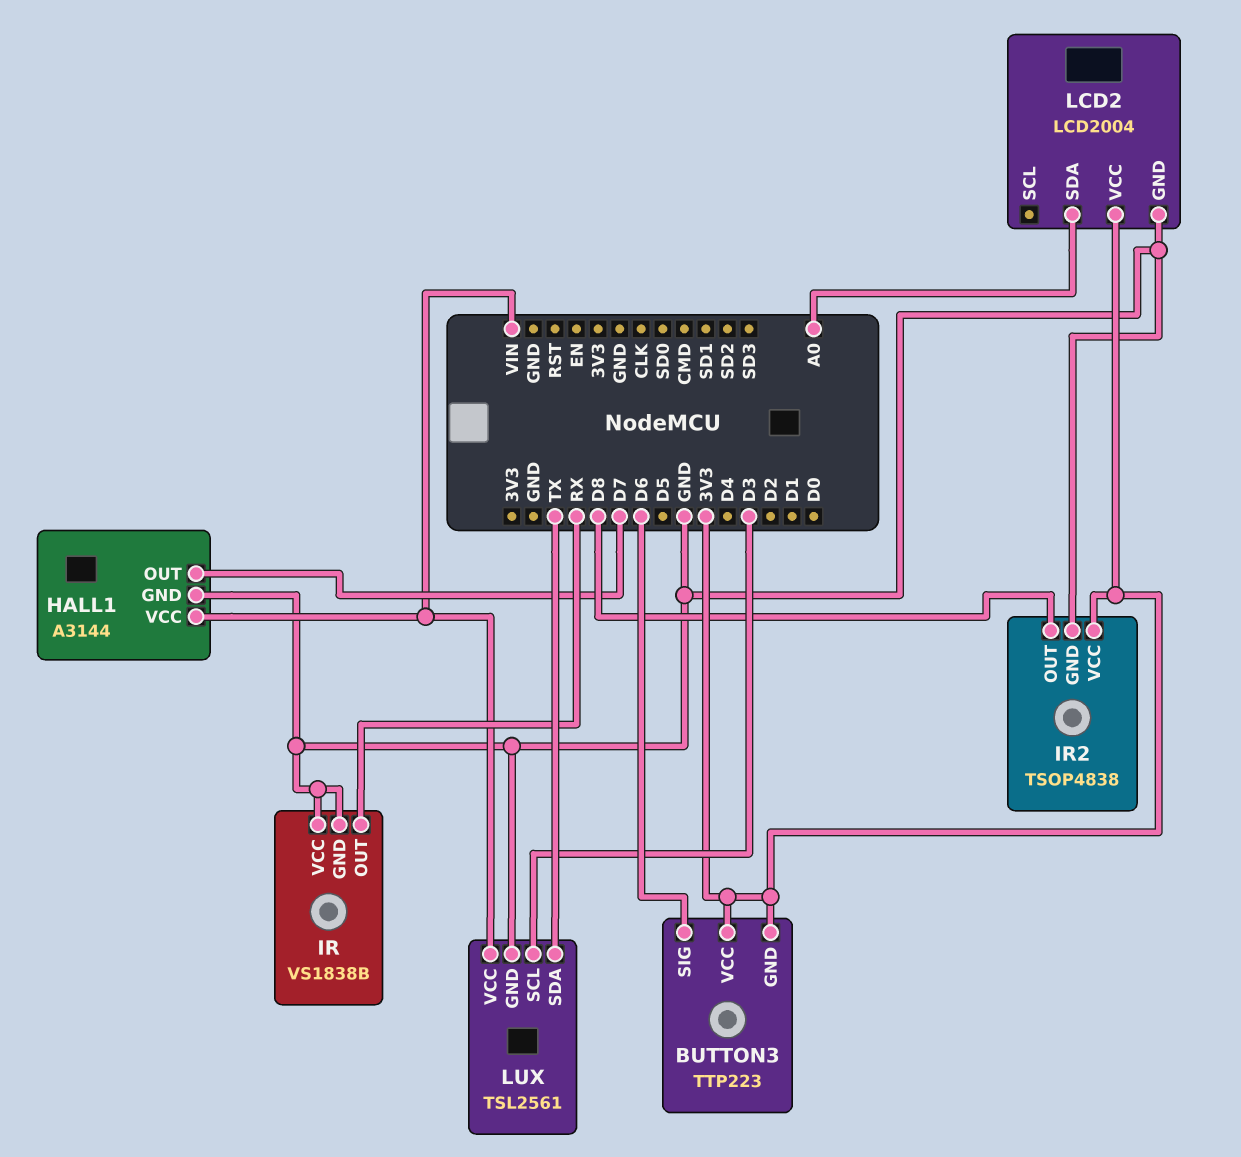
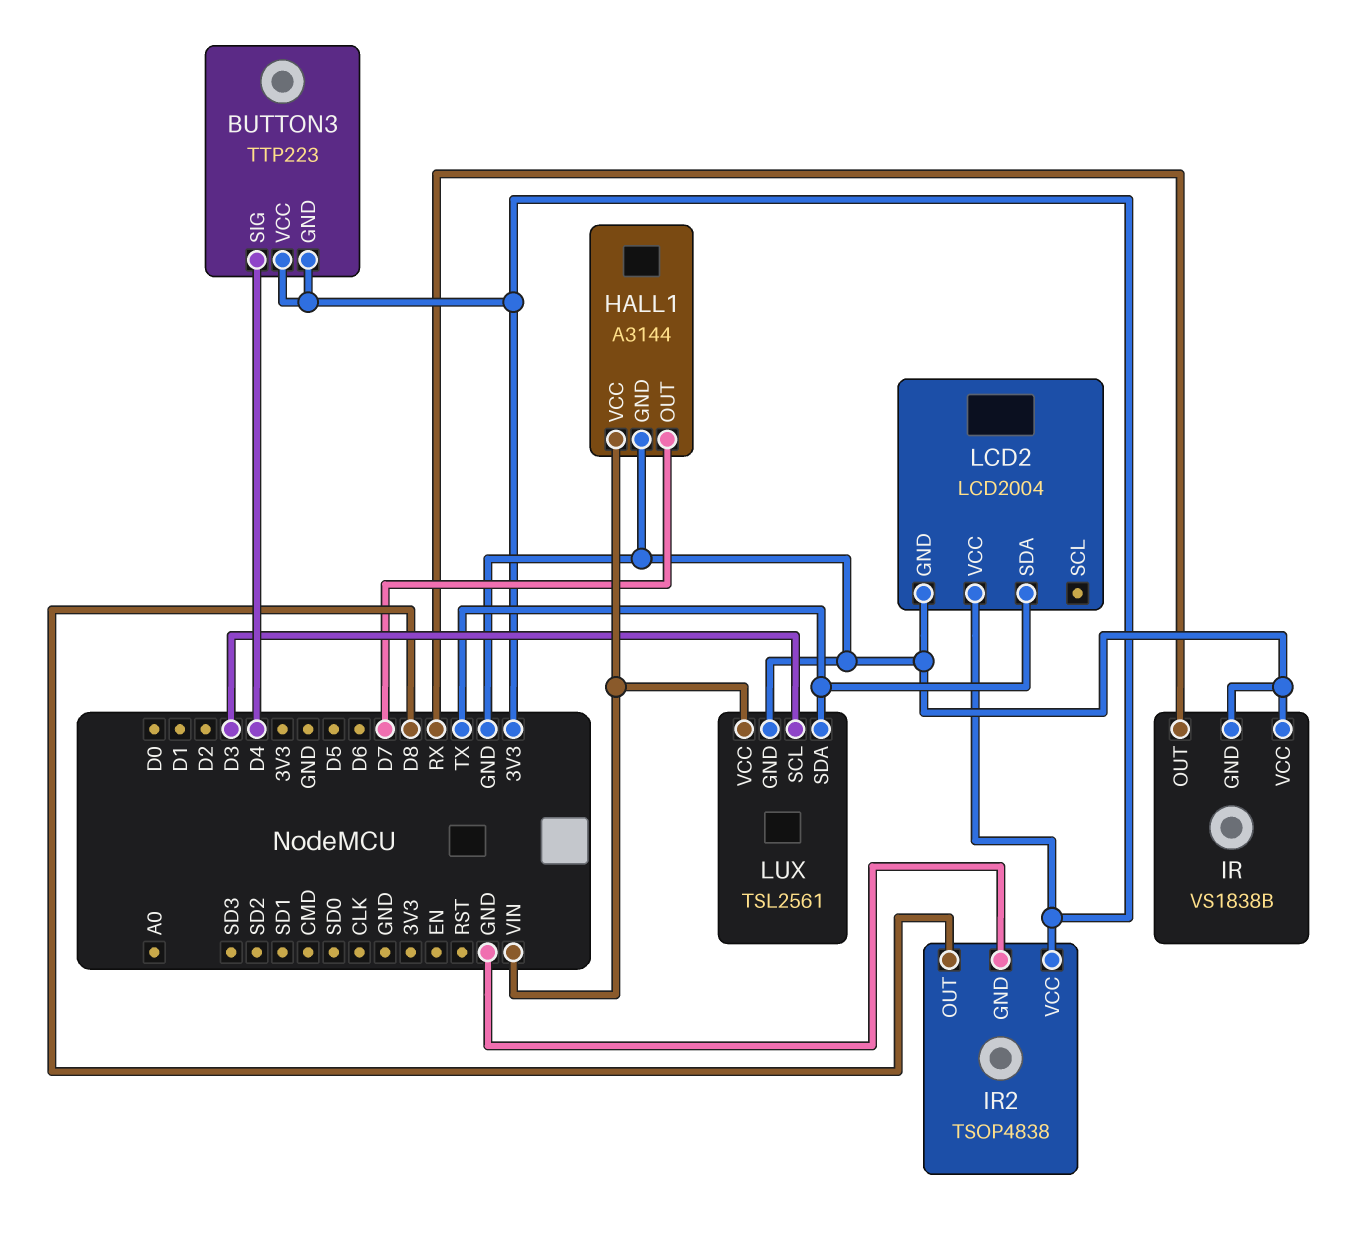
BUTTON3 pin SIG: D6 -> D4
LCD2 pin SDA: A0 -> TX

